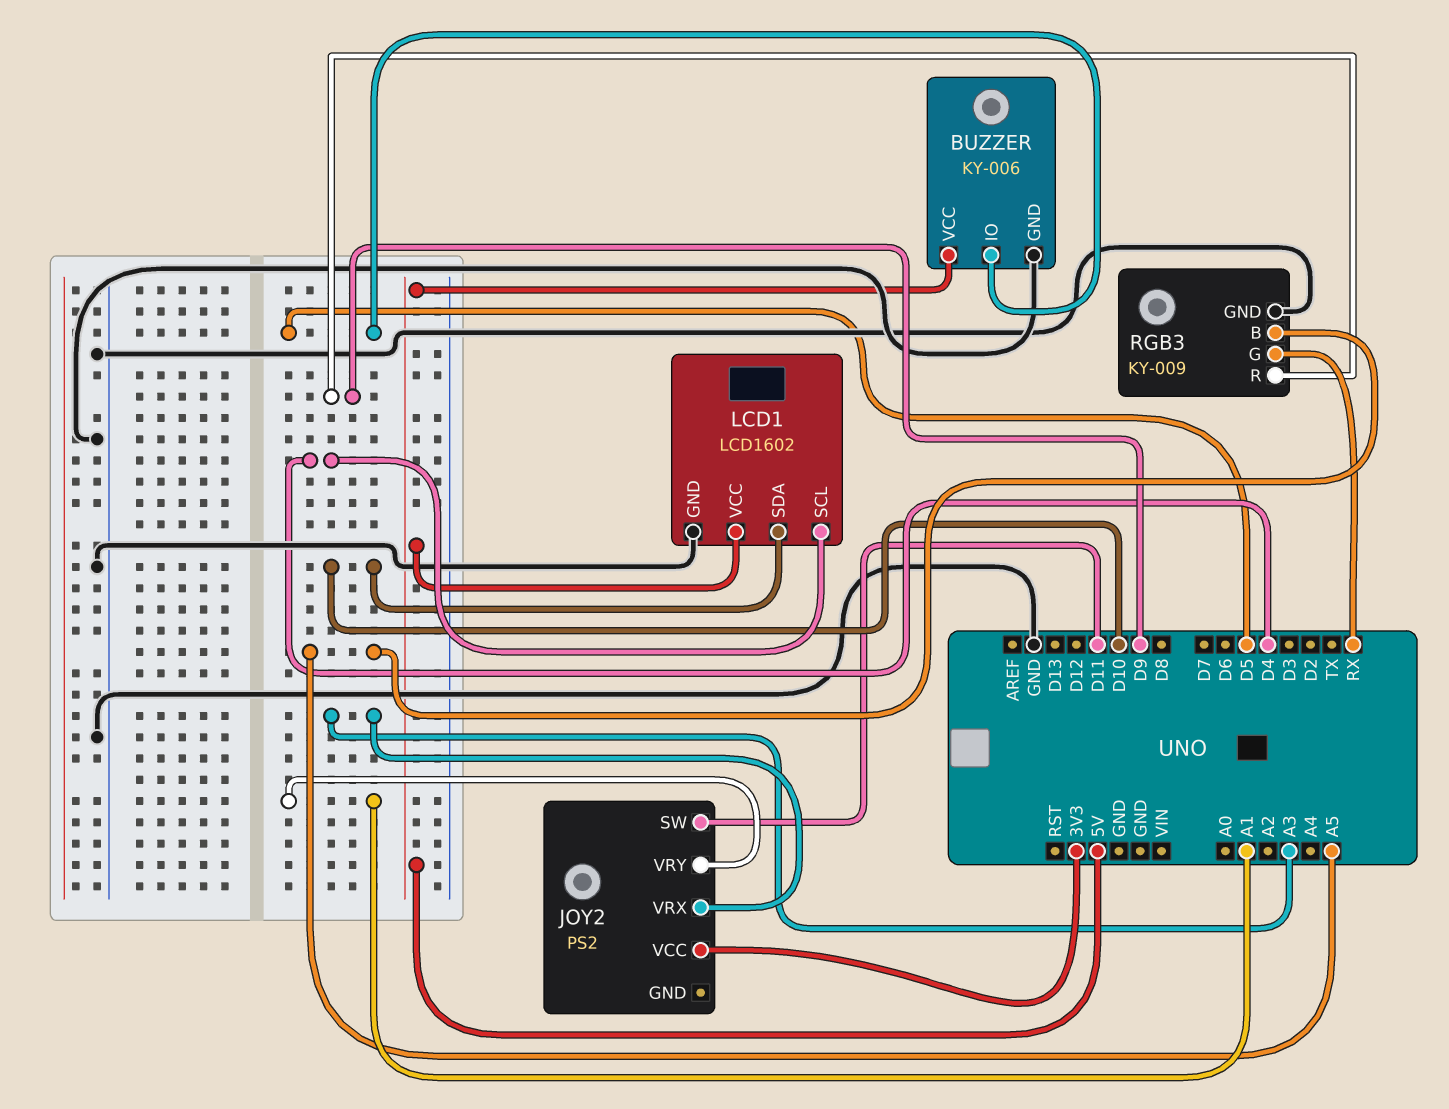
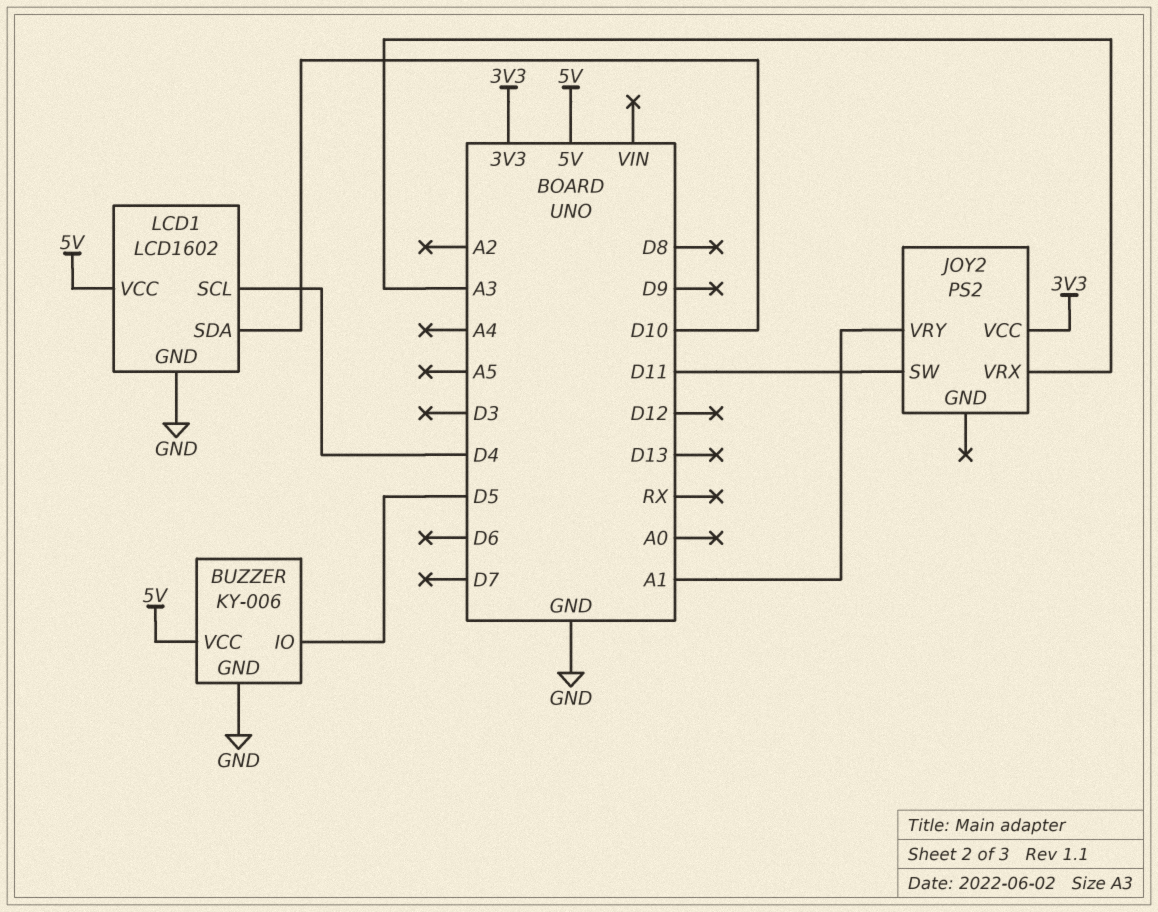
RGB3: KY-009 -> none
RGB3 pin B: A5 -> none
RGB3 pin G: RX -> none
RGB3 pin GND: GND -> none
RGB3 pin R: D9 -> none

